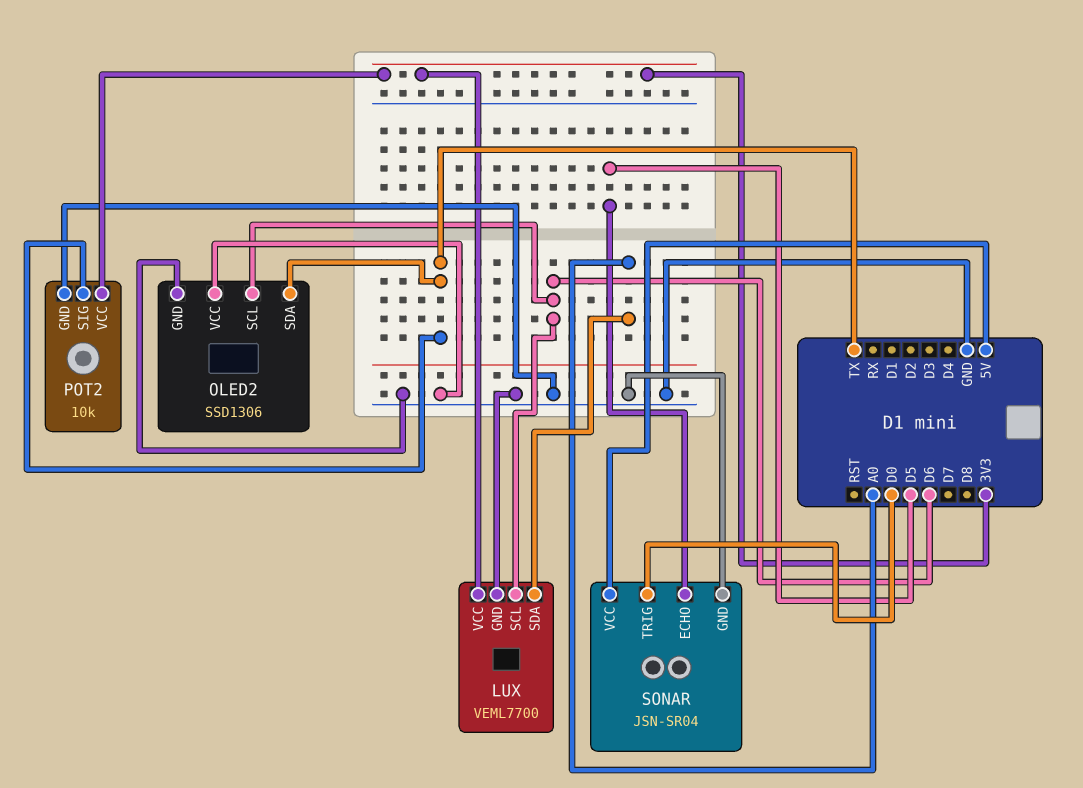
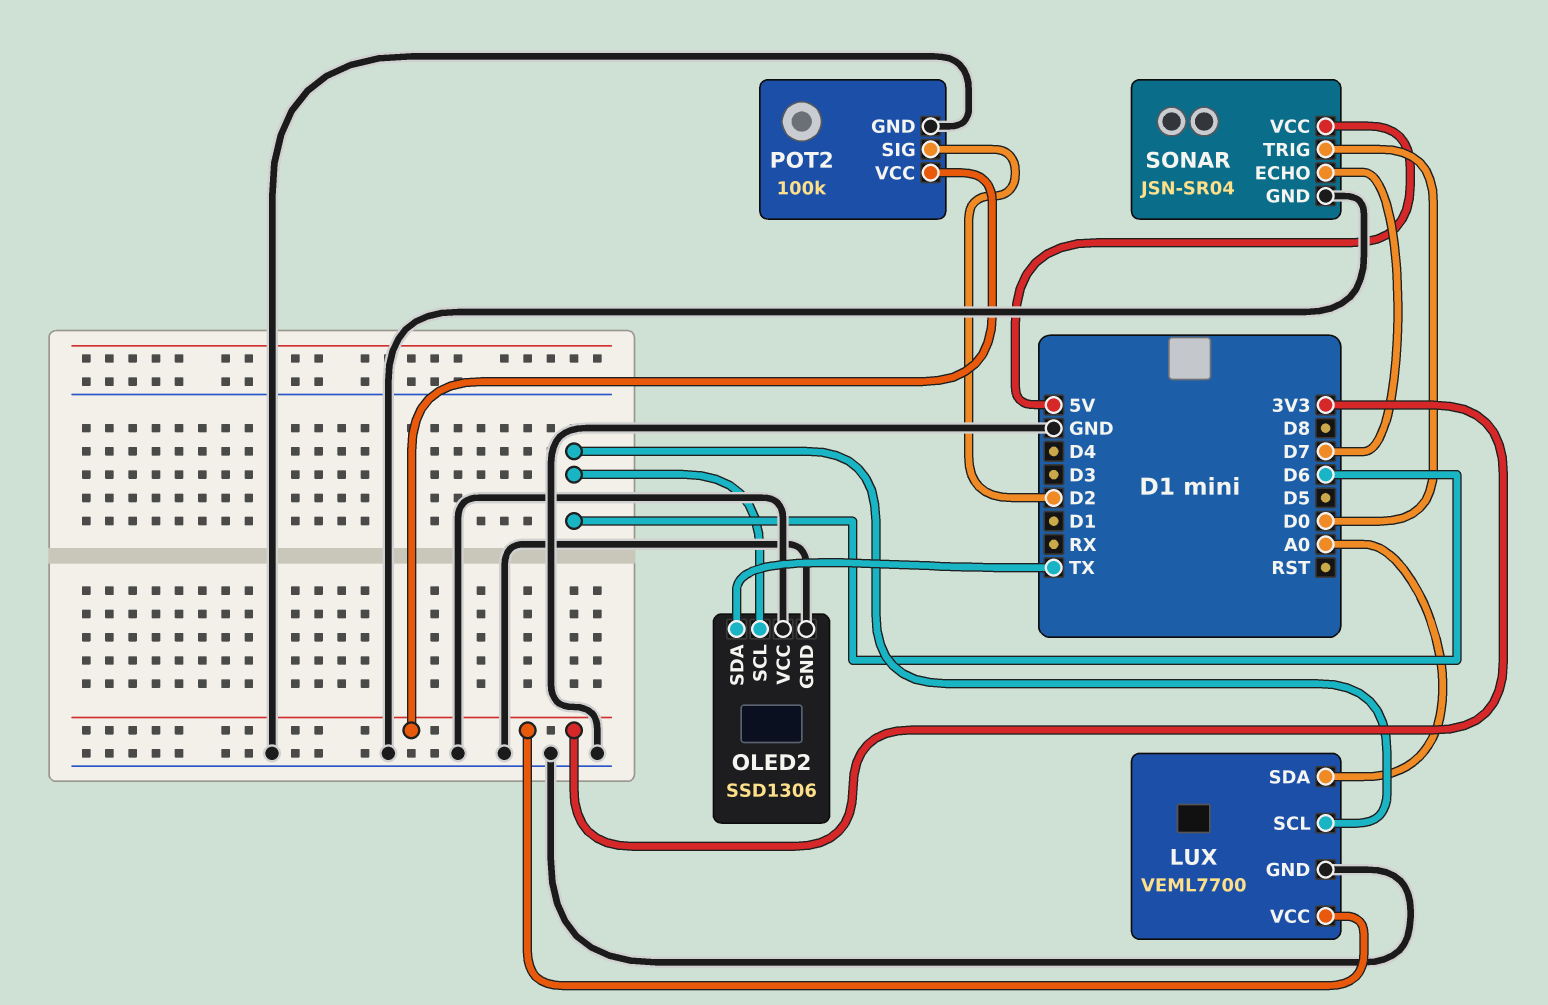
POT2: 10k -> 100k
POT2 pin SIG: TX -> D2
SONAR pin ECHO: D5 -> D7

